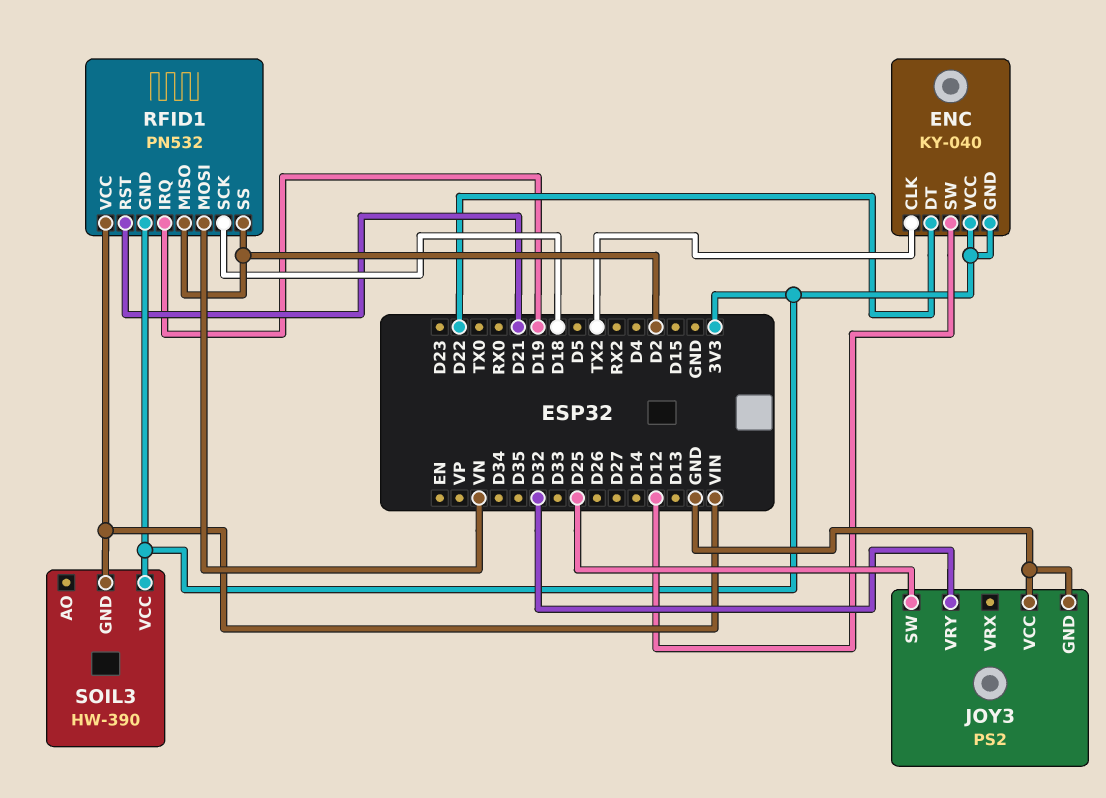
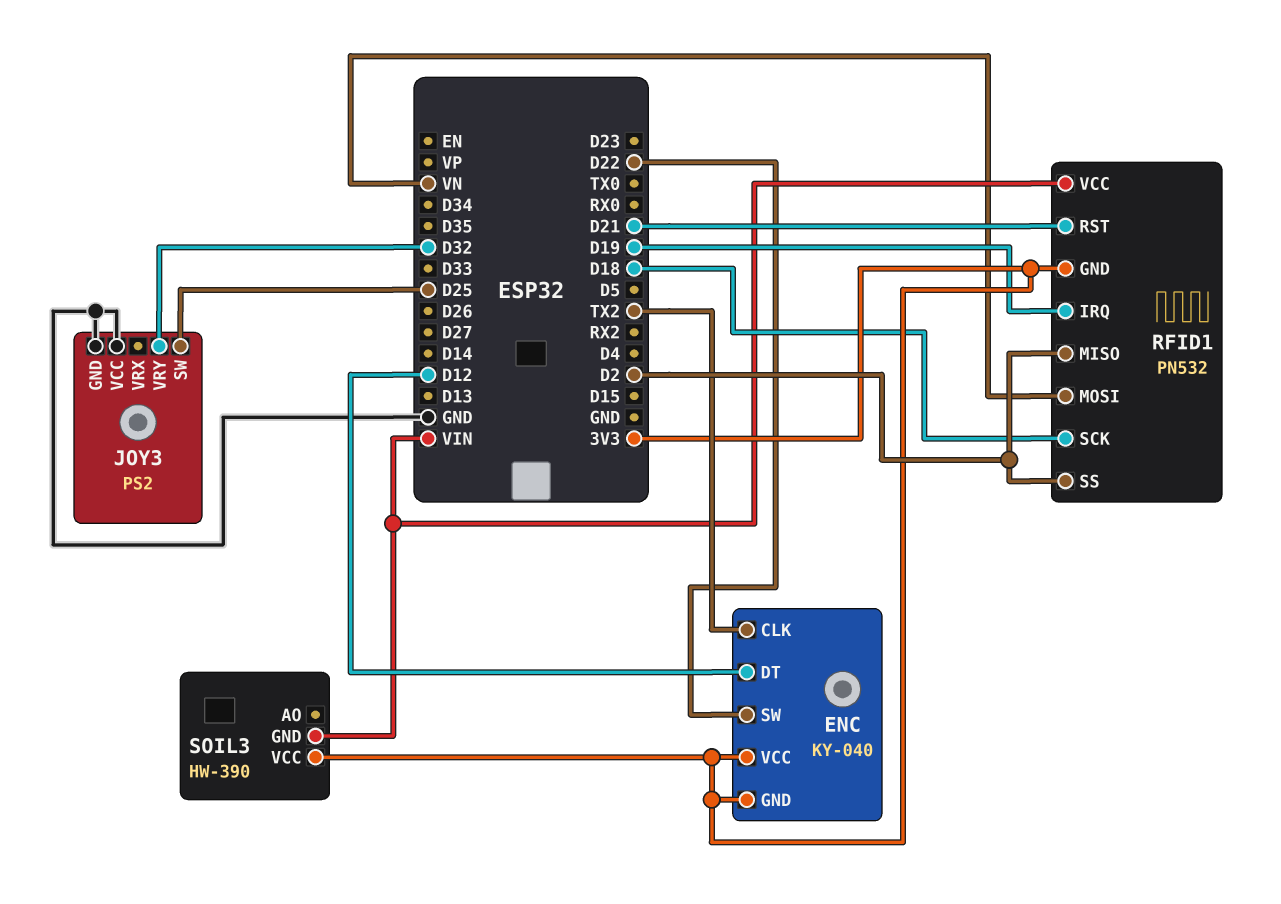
ENC pin DT: D22 -> D12
ENC pin SW: D12 -> D22

